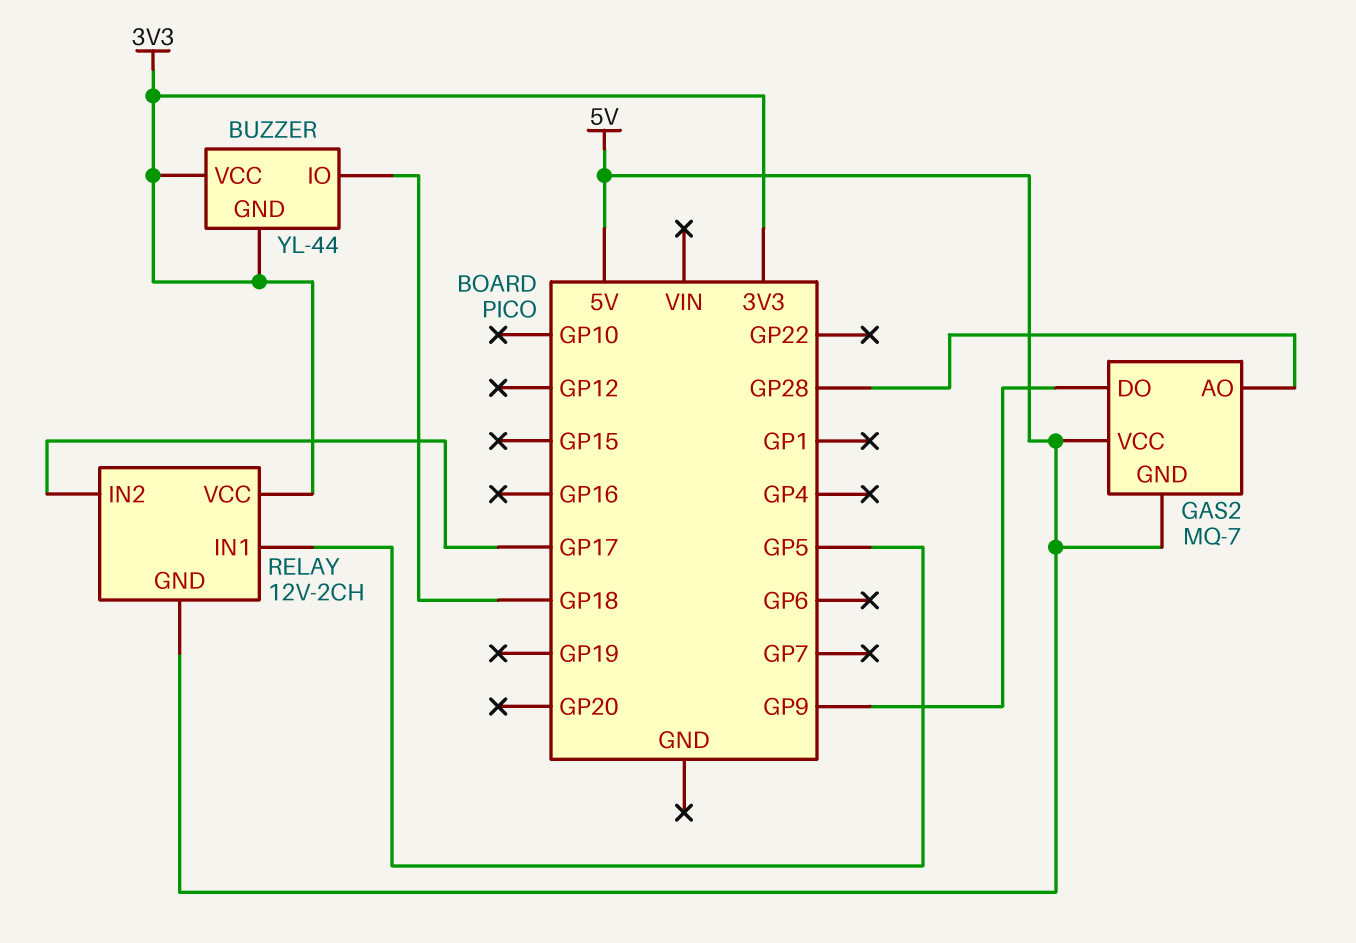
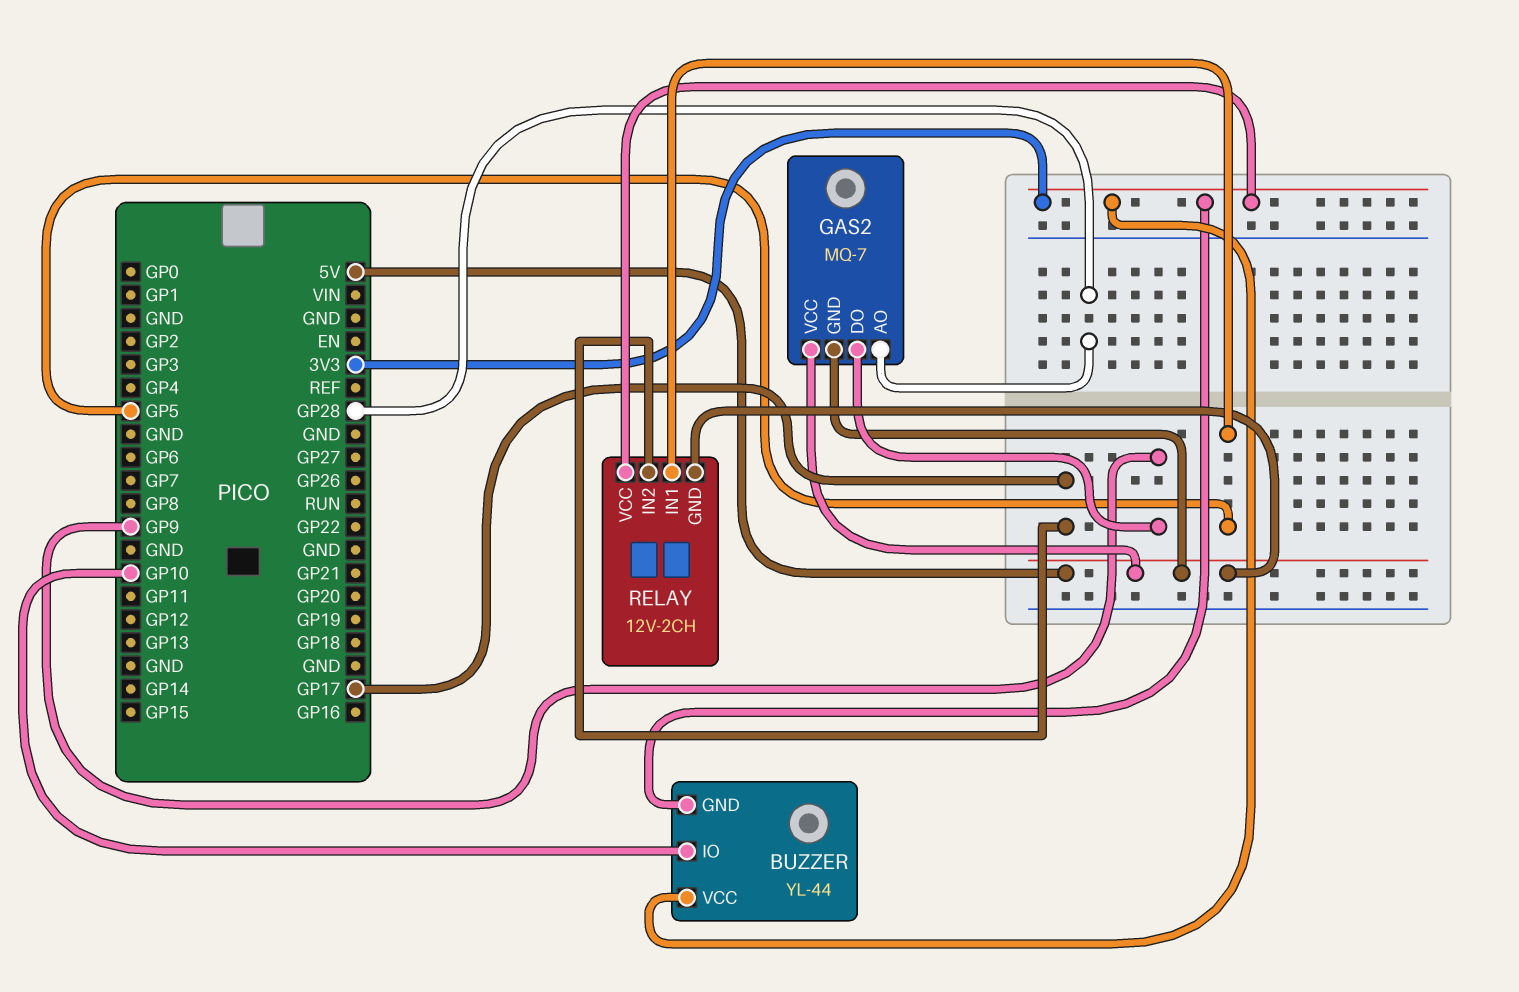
BUZZER pin IO: GP18 -> GP10

